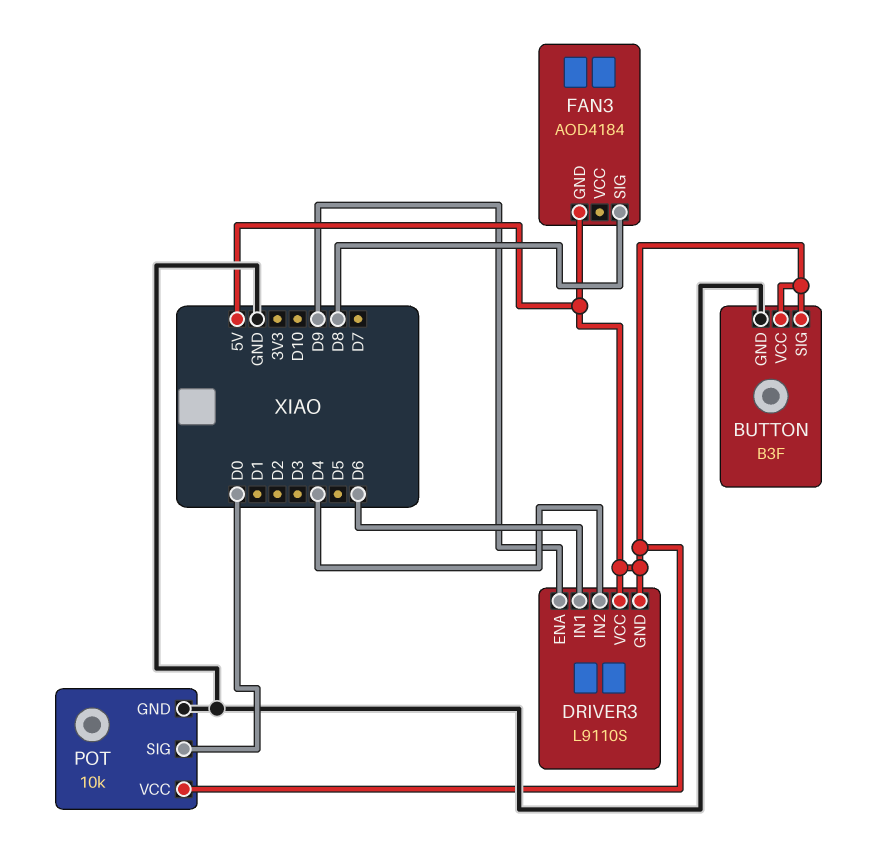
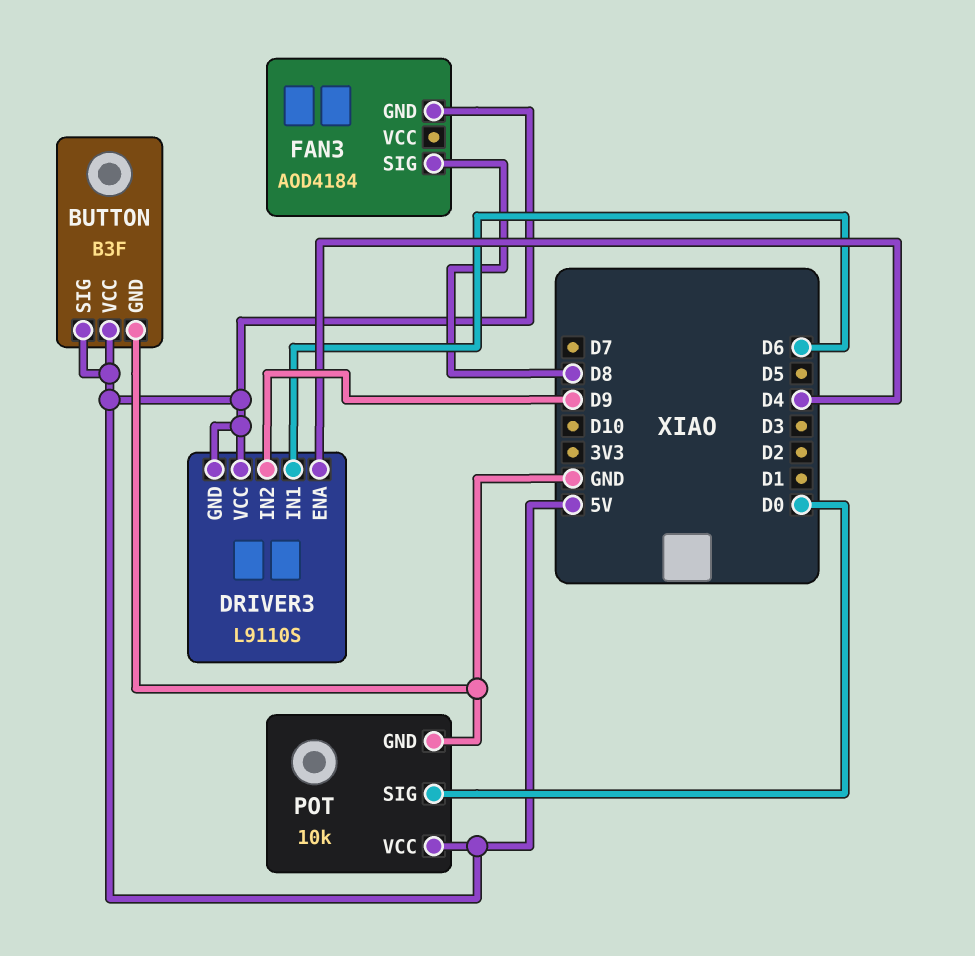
DRIVER3 pin ENA: D9 -> D4
DRIVER3 pin IN2: D4 -> D9

